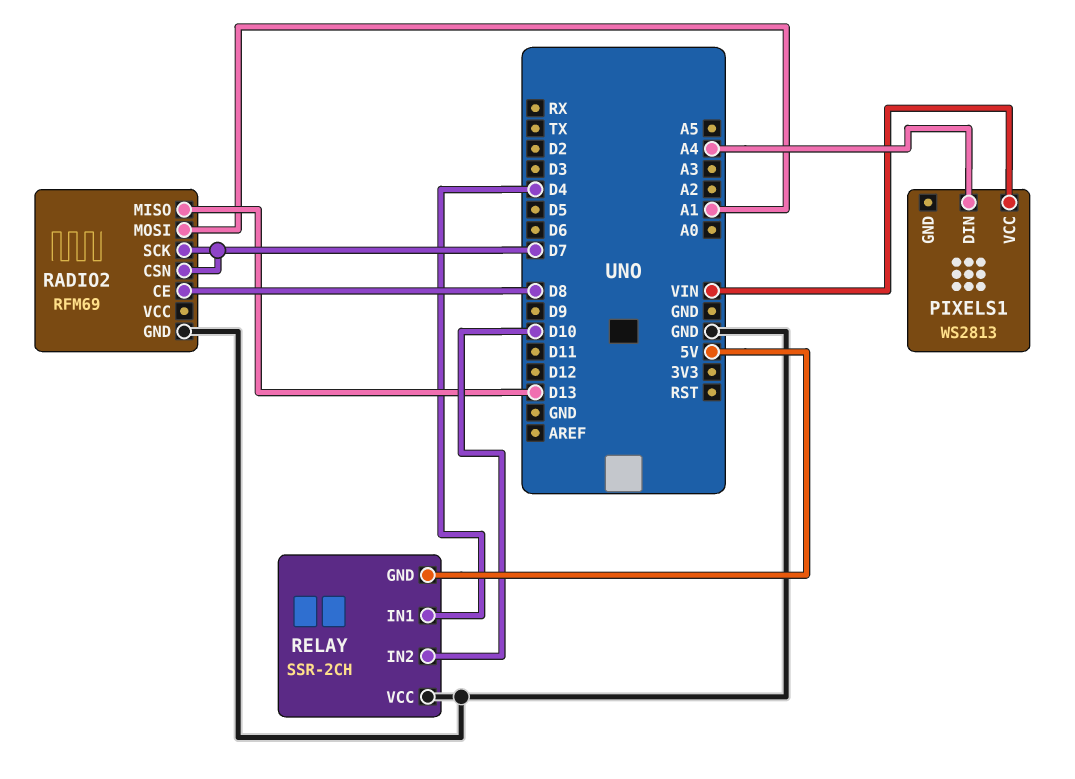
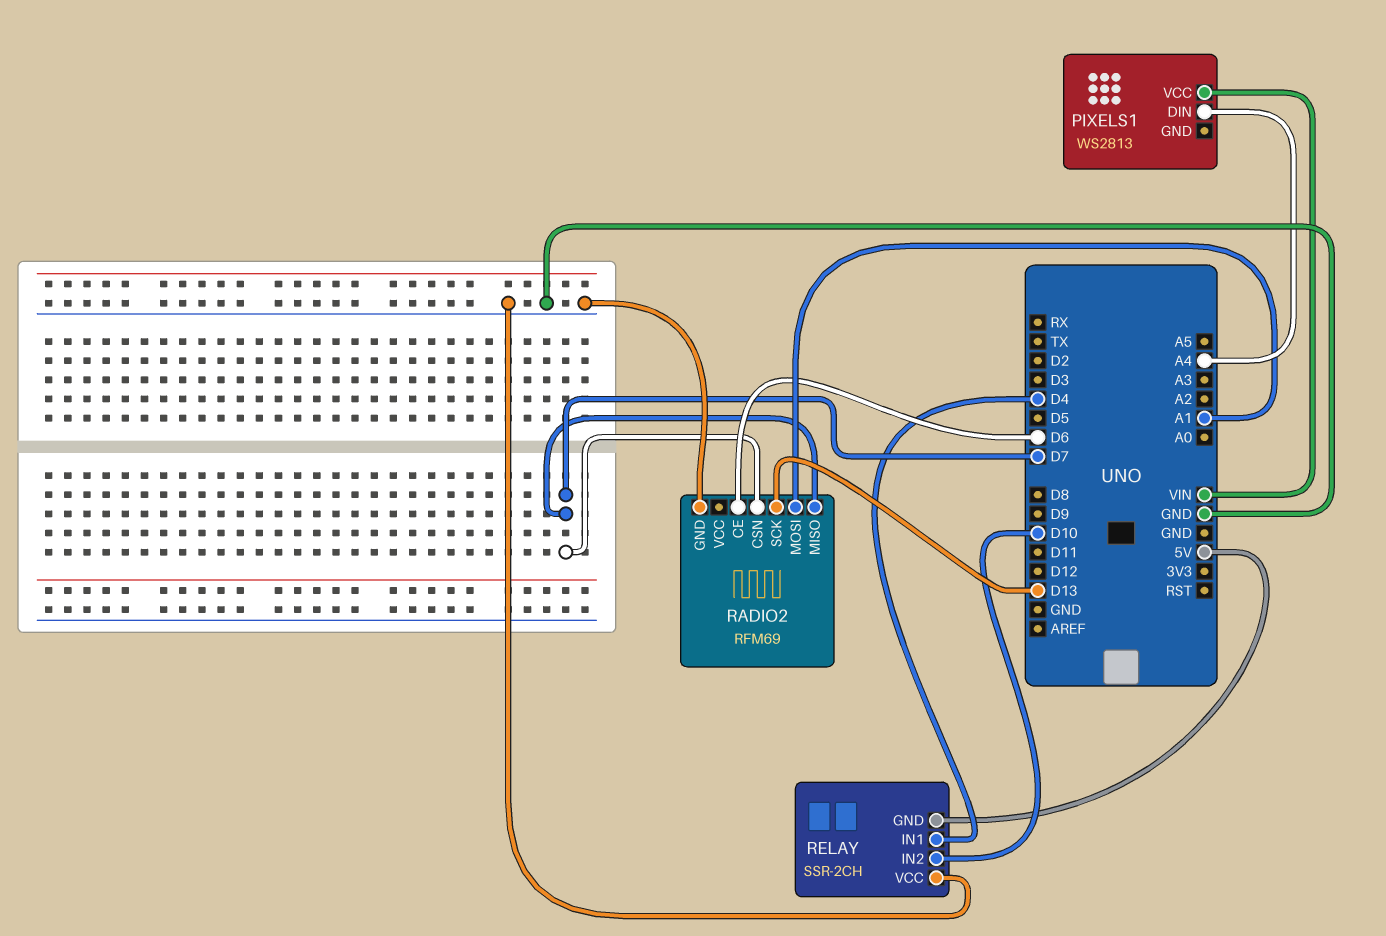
RADIO2 pin CE: D8 -> D6
RADIO2 pin MISO: D13 -> D7
RADIO2 pin SCK: D7 -> D13

